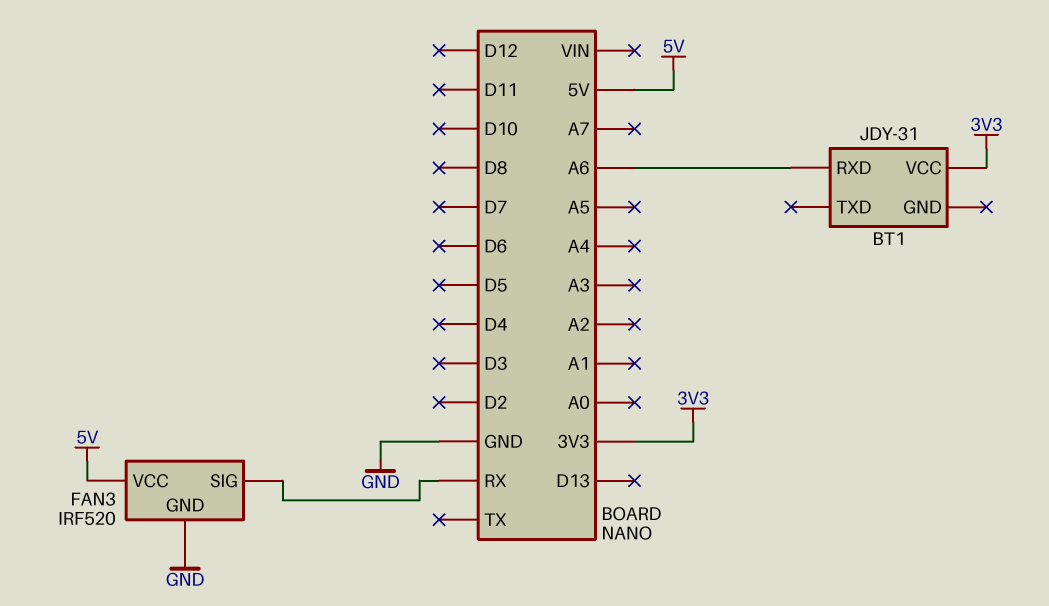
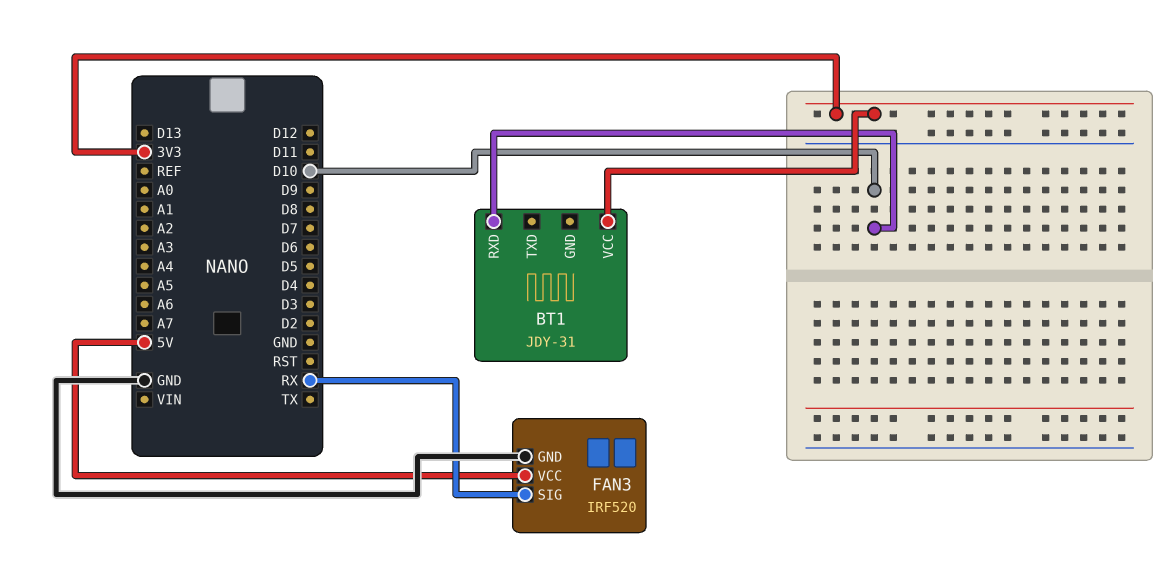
BT1 pin RXD: A6 -> D10

